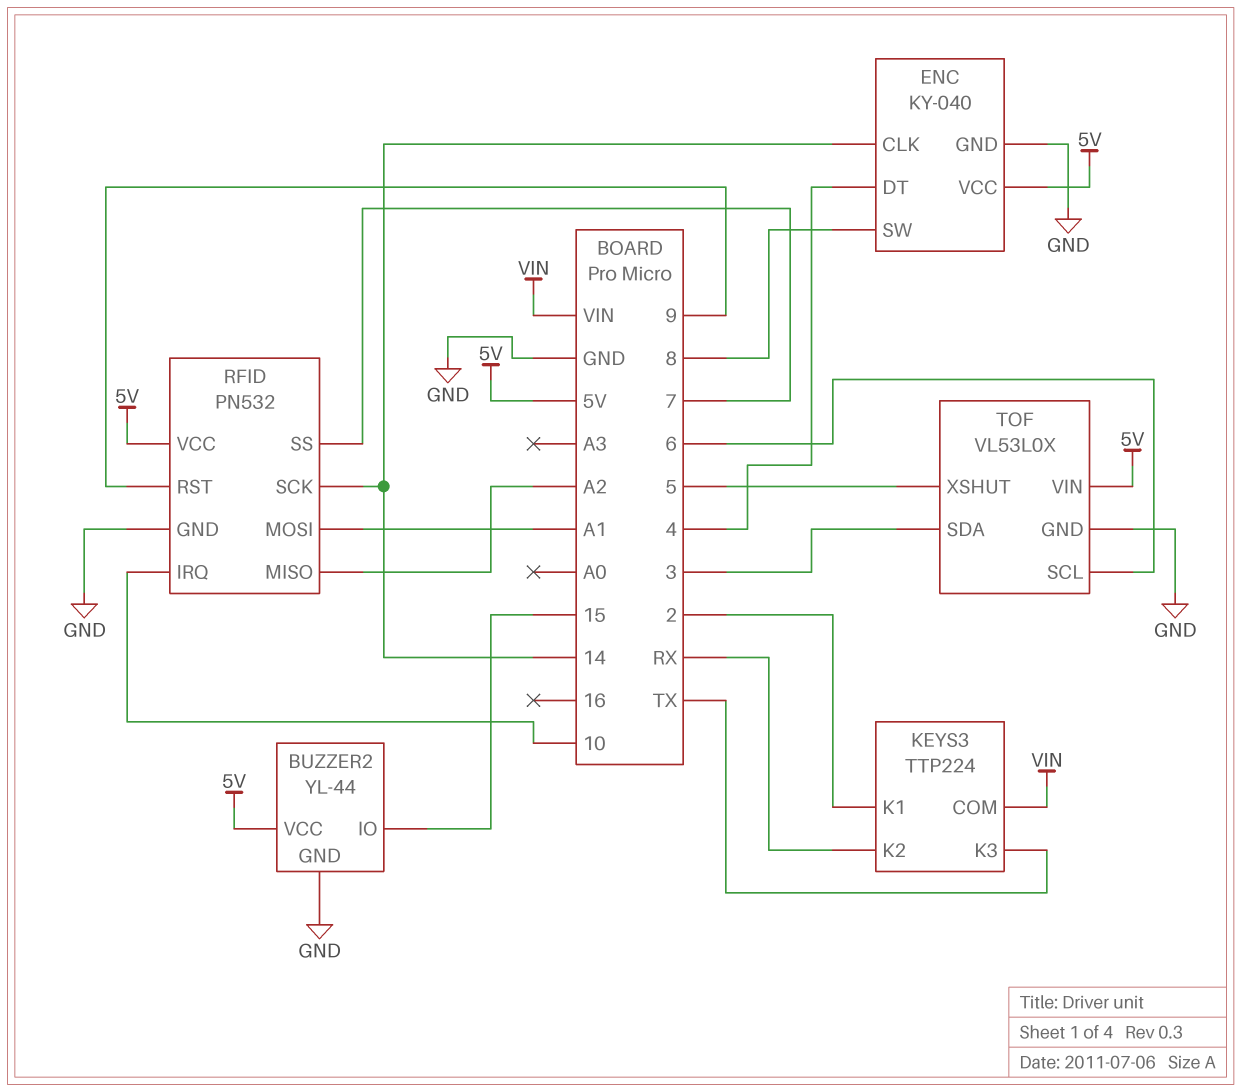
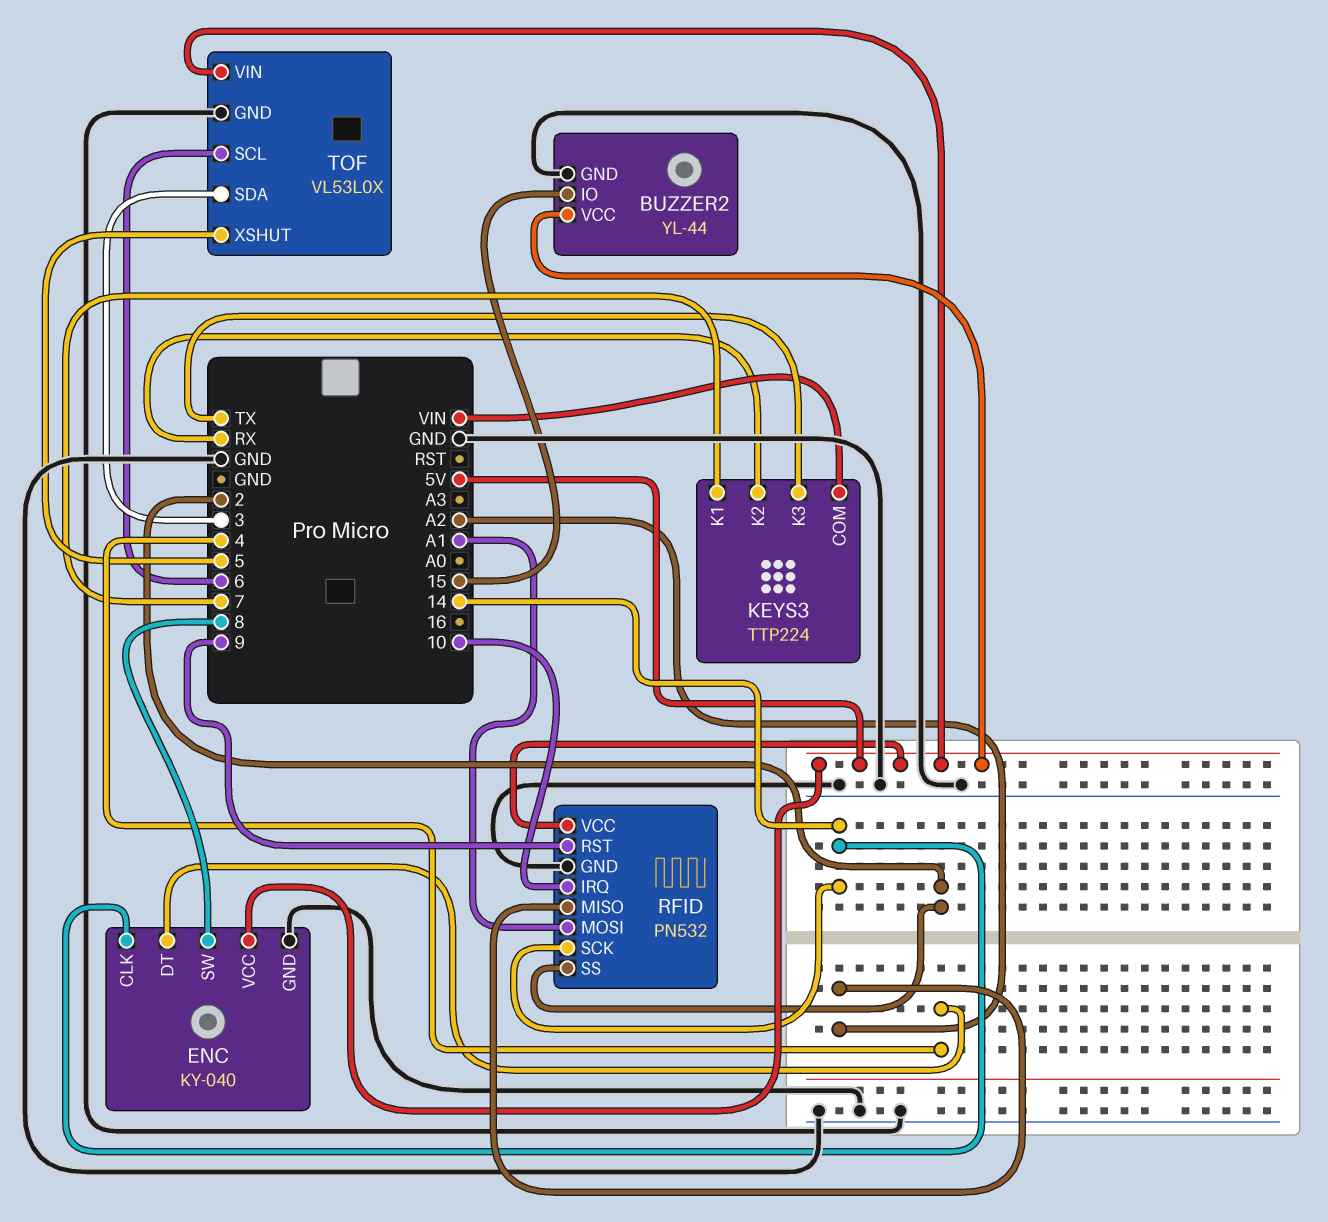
KEYS3 pin K1: 2 -> 7
RFID pin SS: 7 -> 2

